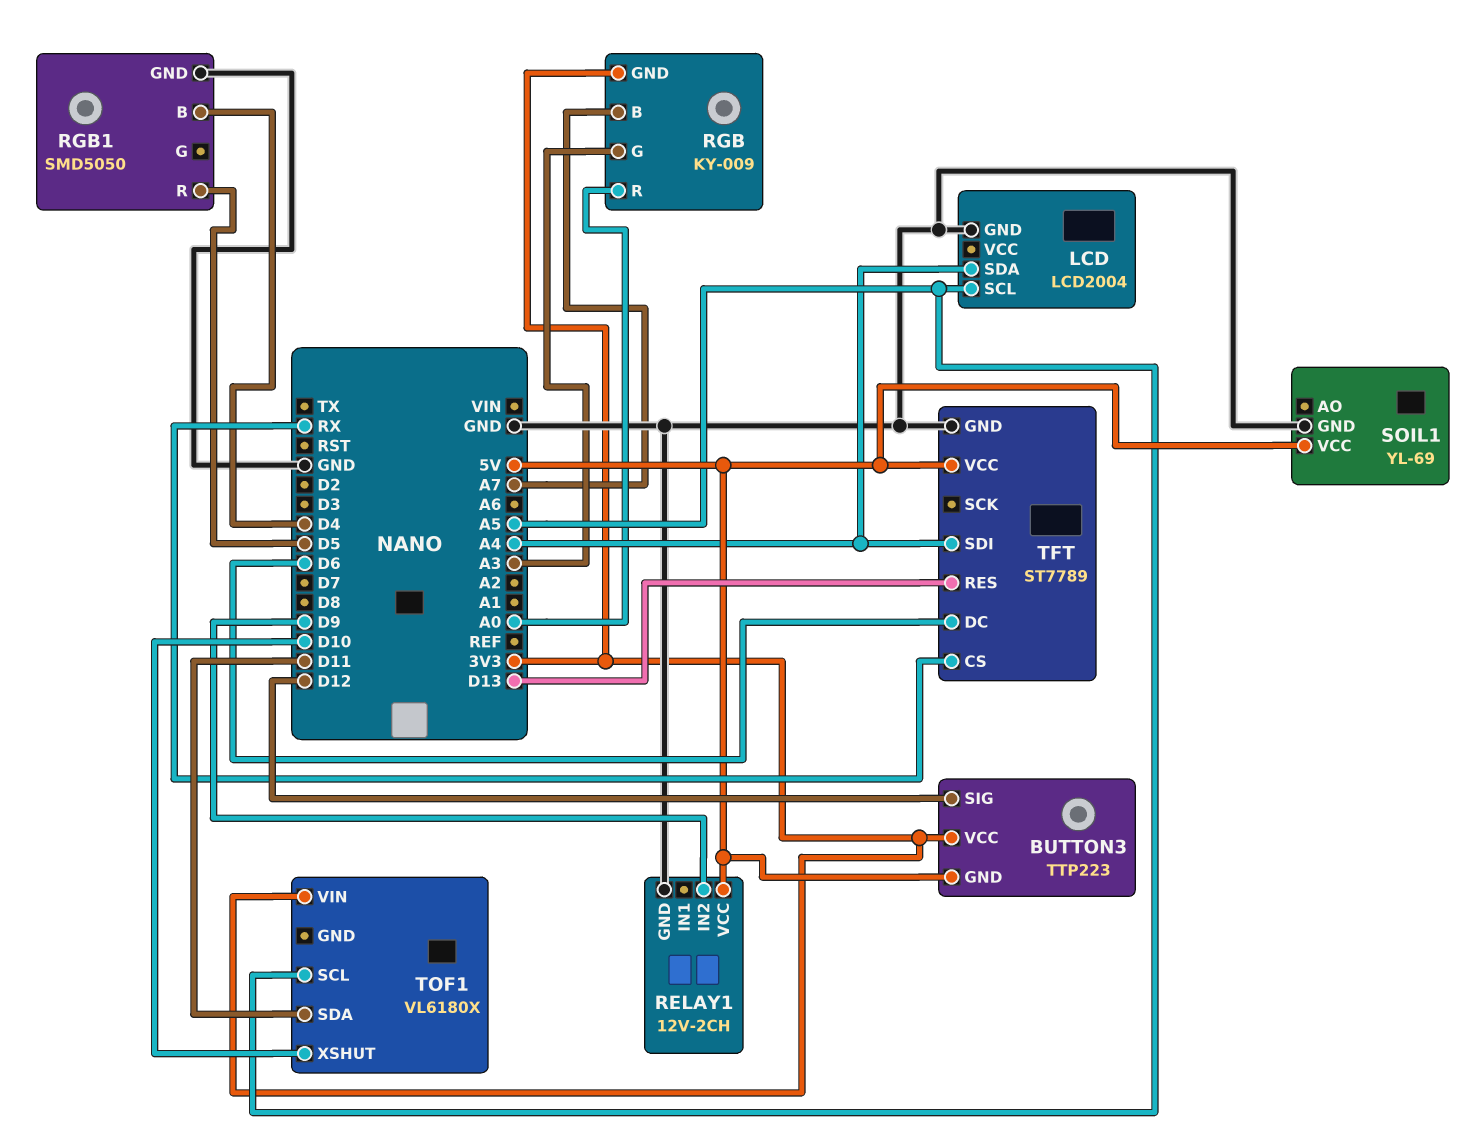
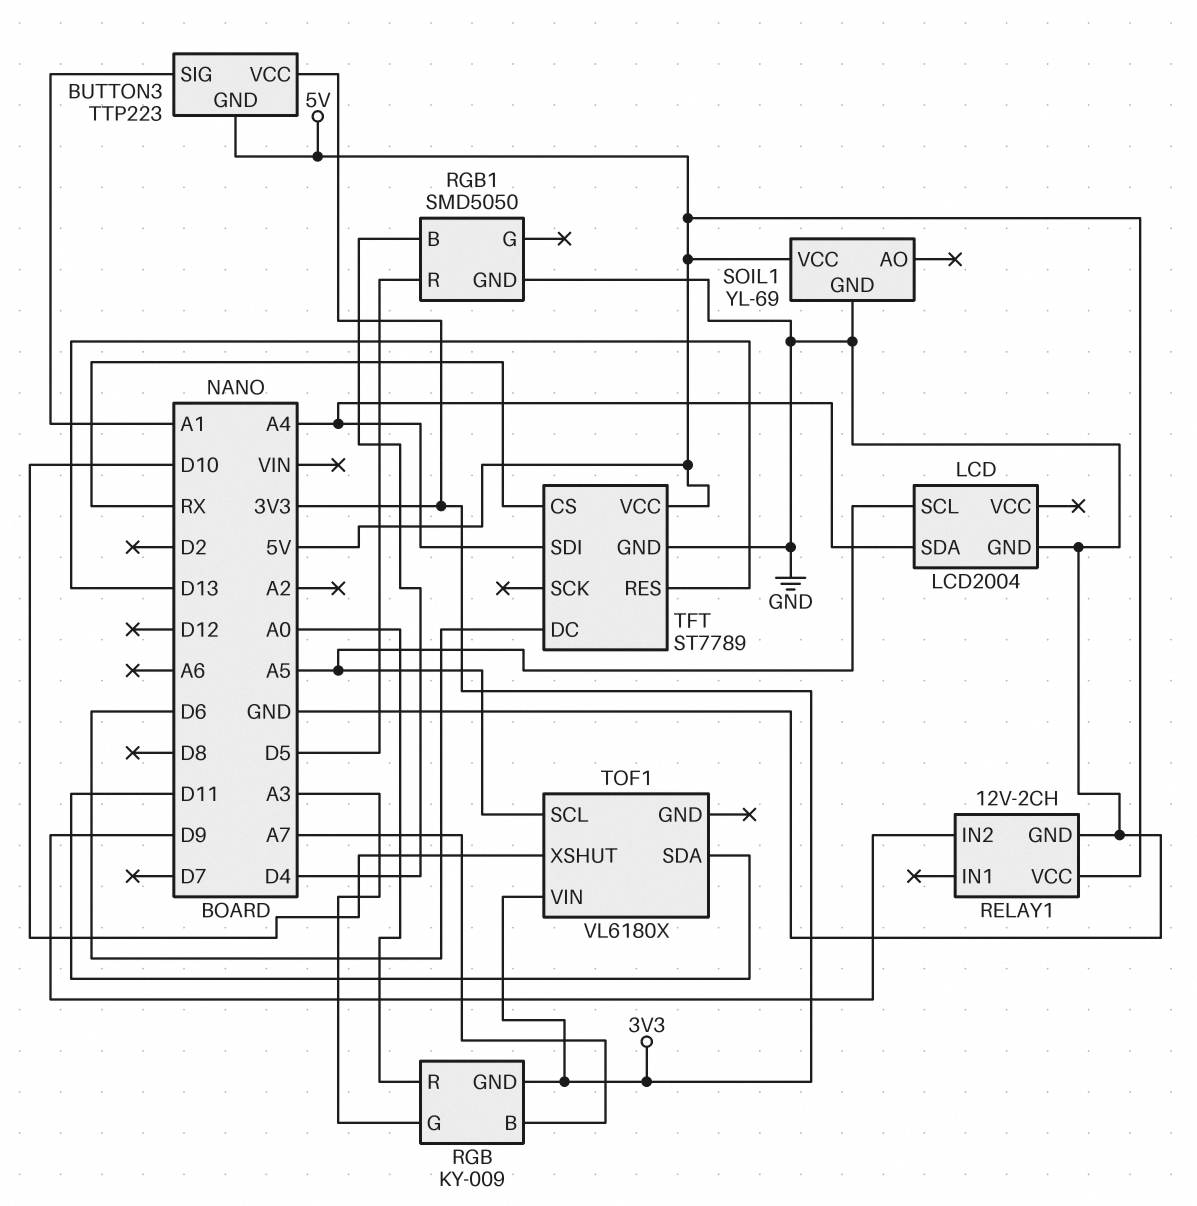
BUTTON3 pin SIG: D12 -> A1

